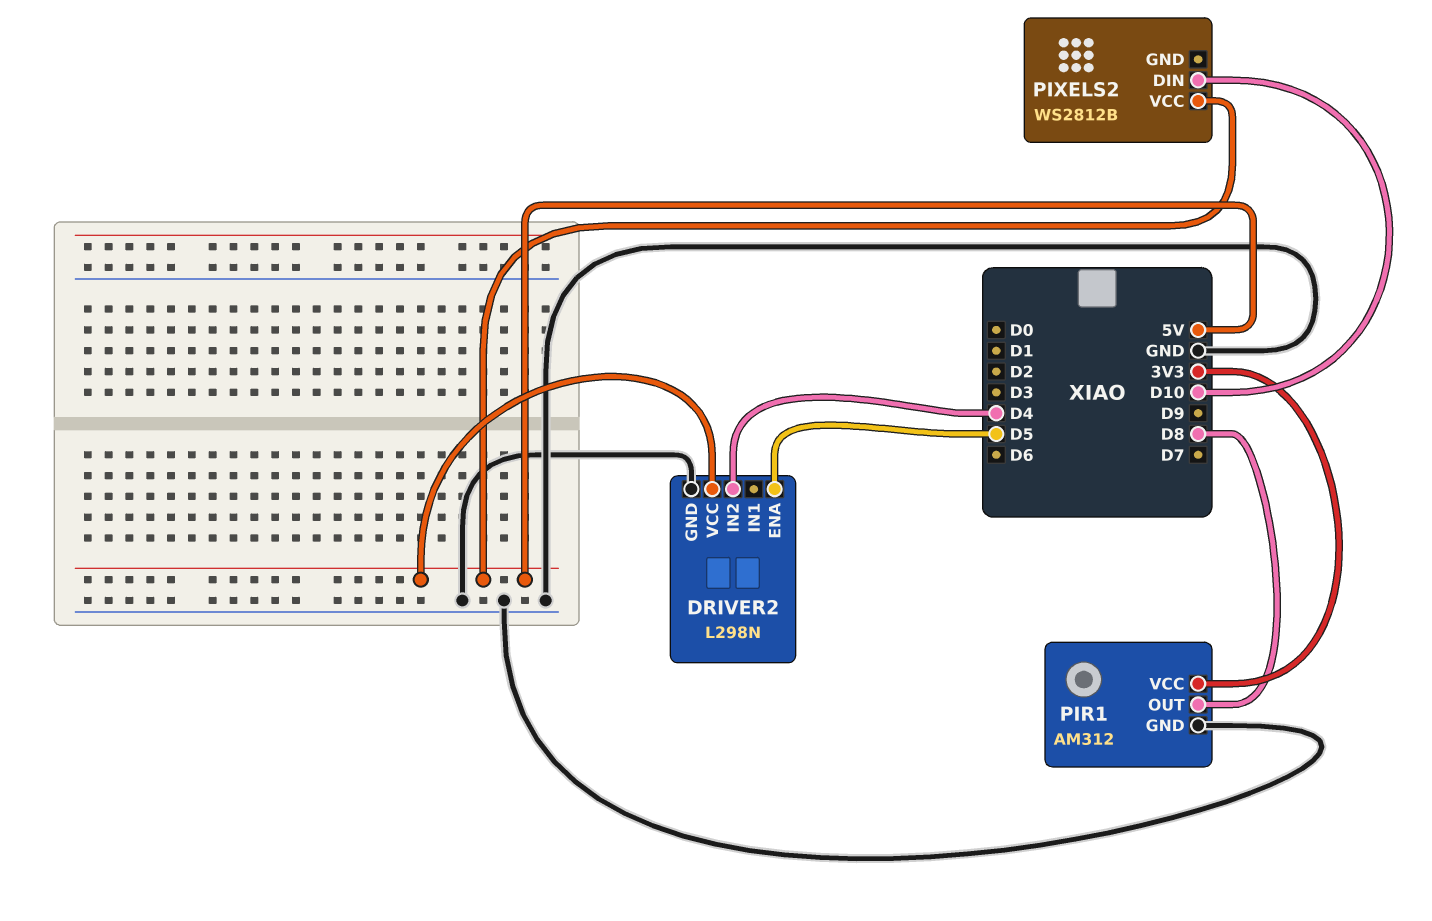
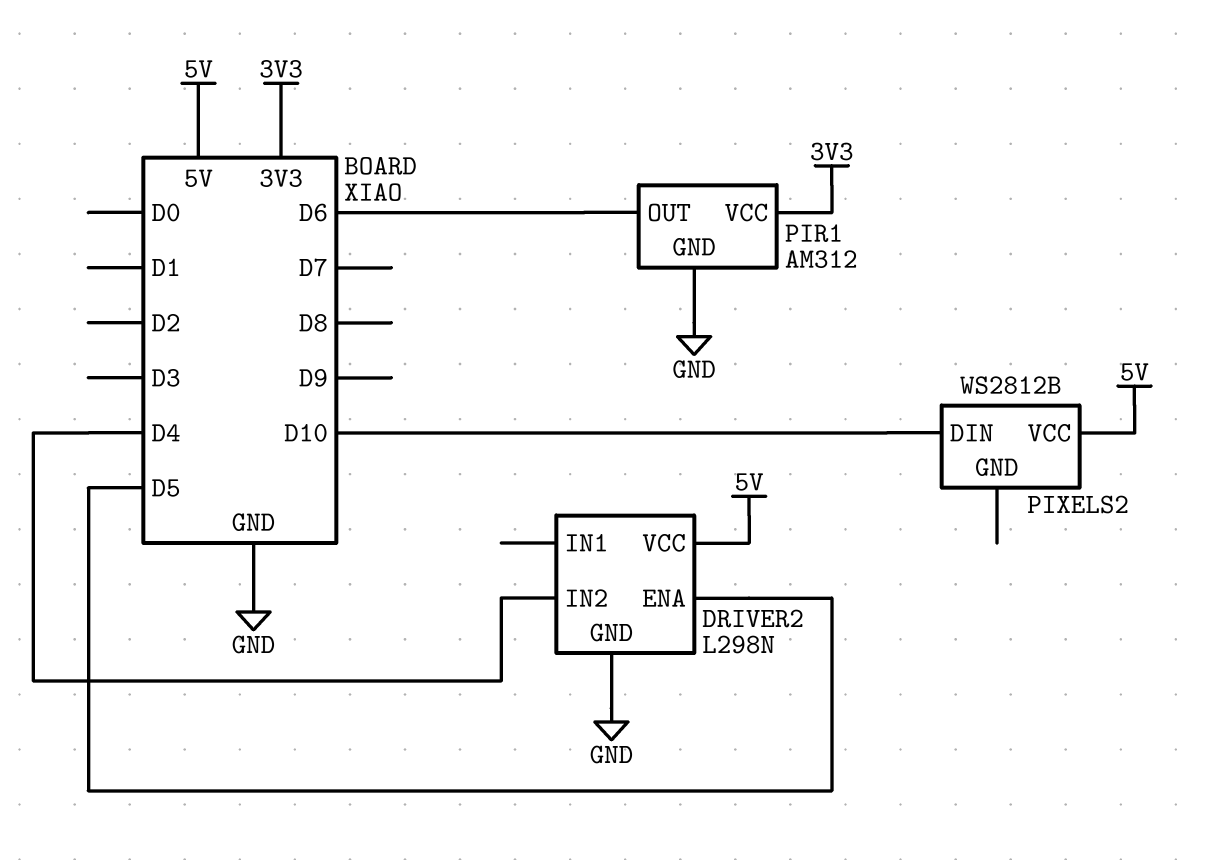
PIR1 pin OUT: D8 -> D6

